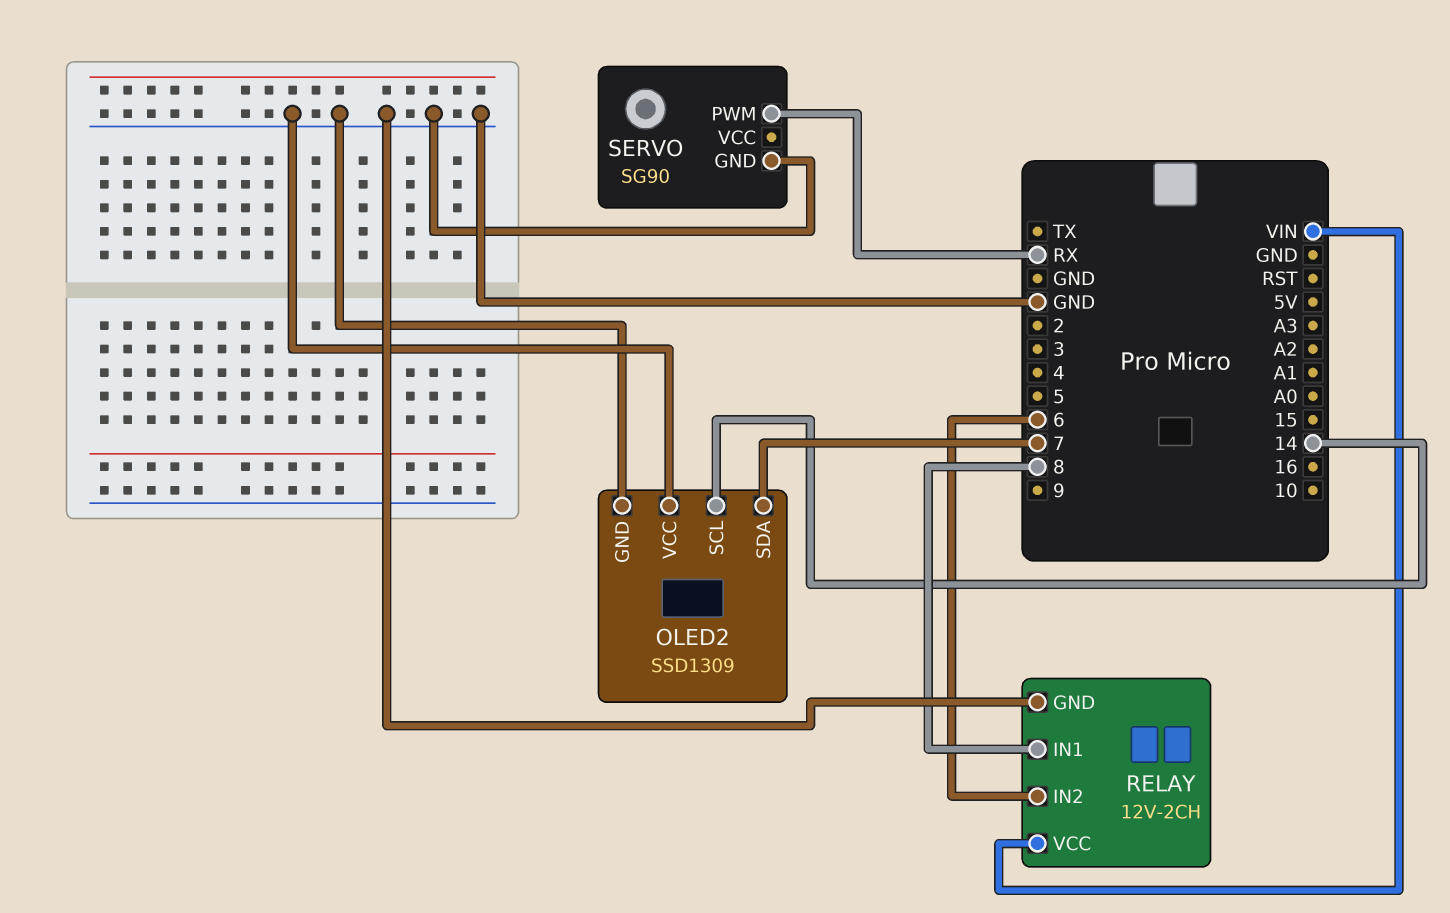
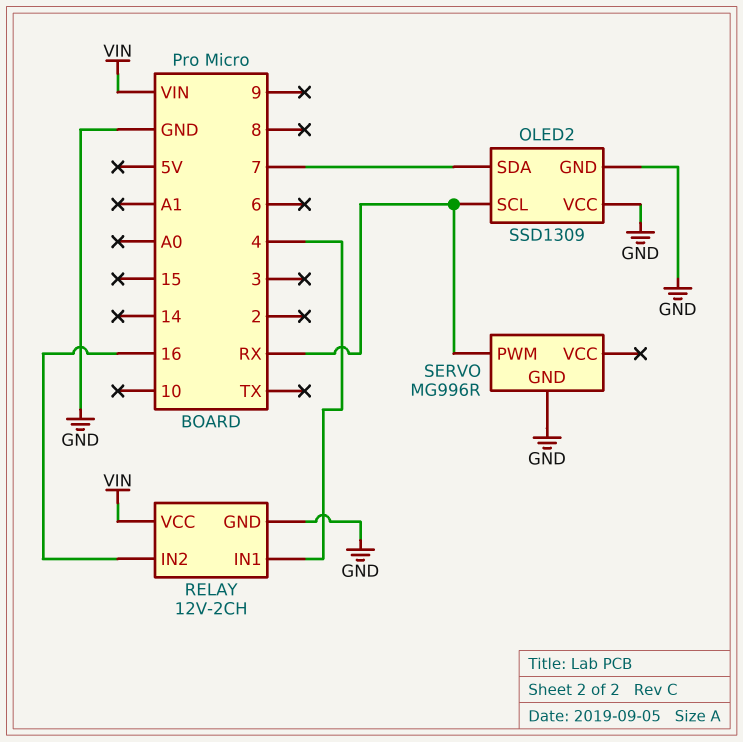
OLED2 pin SCL: 14 -> RX
RELAY pin IN1: 8 -> 4
RELAY pin IN2: 6 -> 16
SERVO: SG90 -> MG996R

